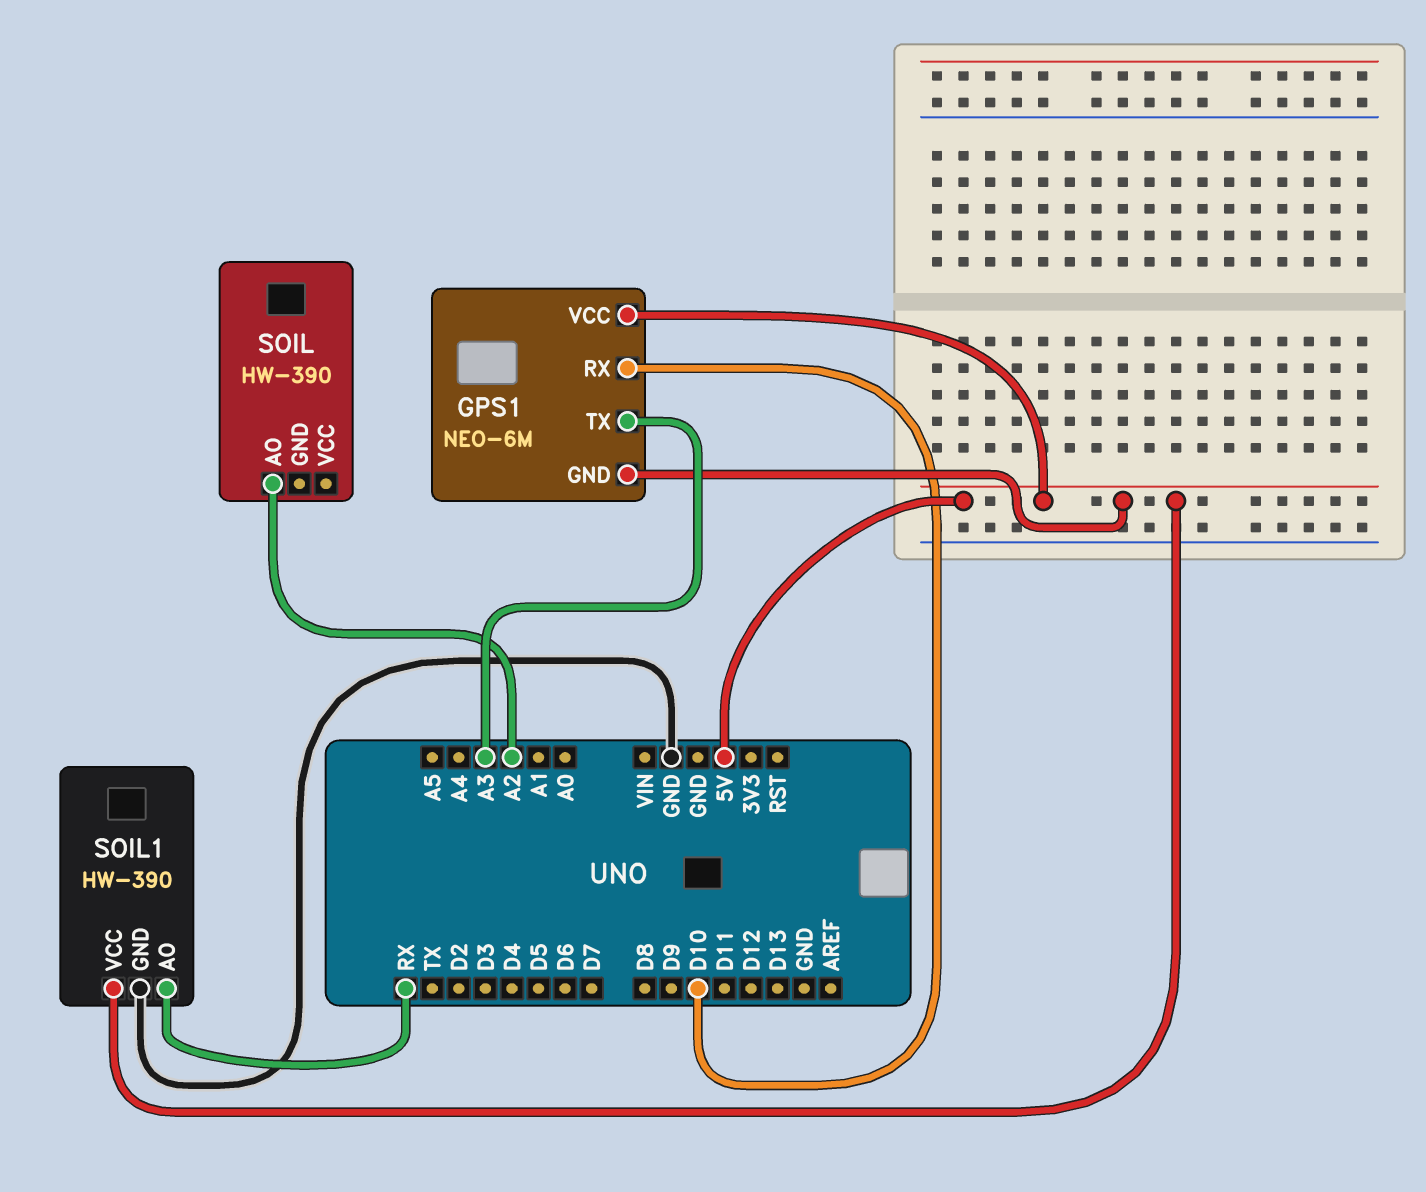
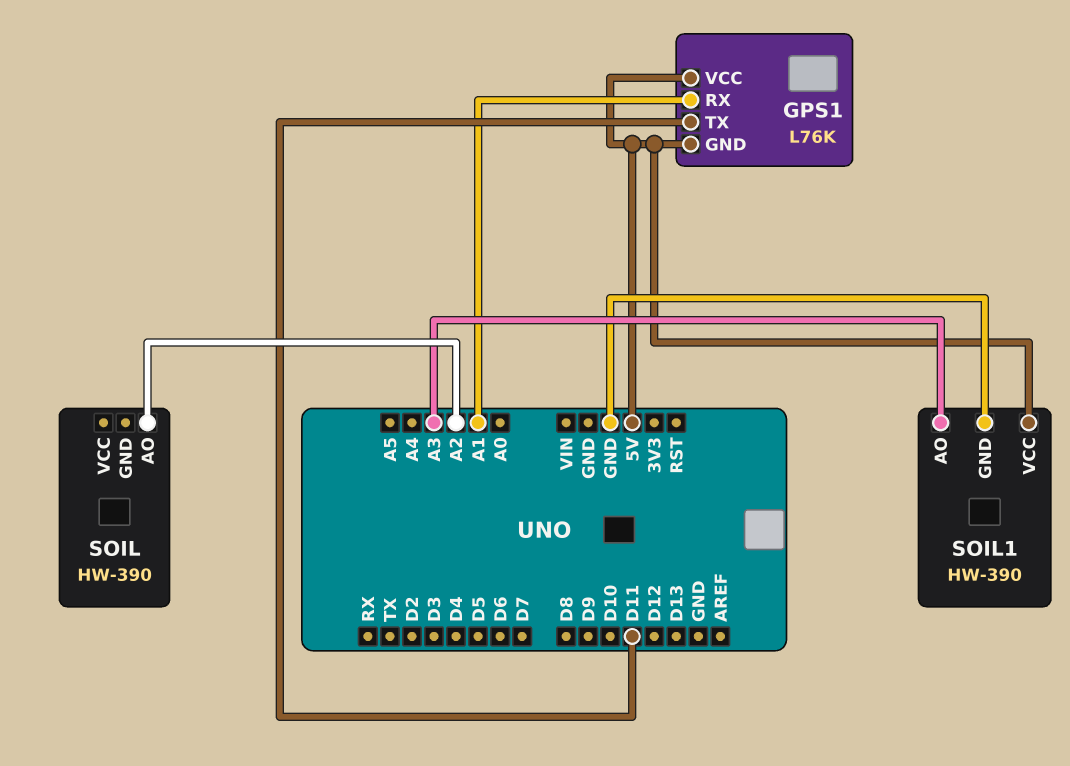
GPS1: NEO-6M -> L76K
GPS1 pin RX: D10 -> A1
GPS1 pin TX: A3 -> D11
SOIL1 pin AO: RX -> A3

